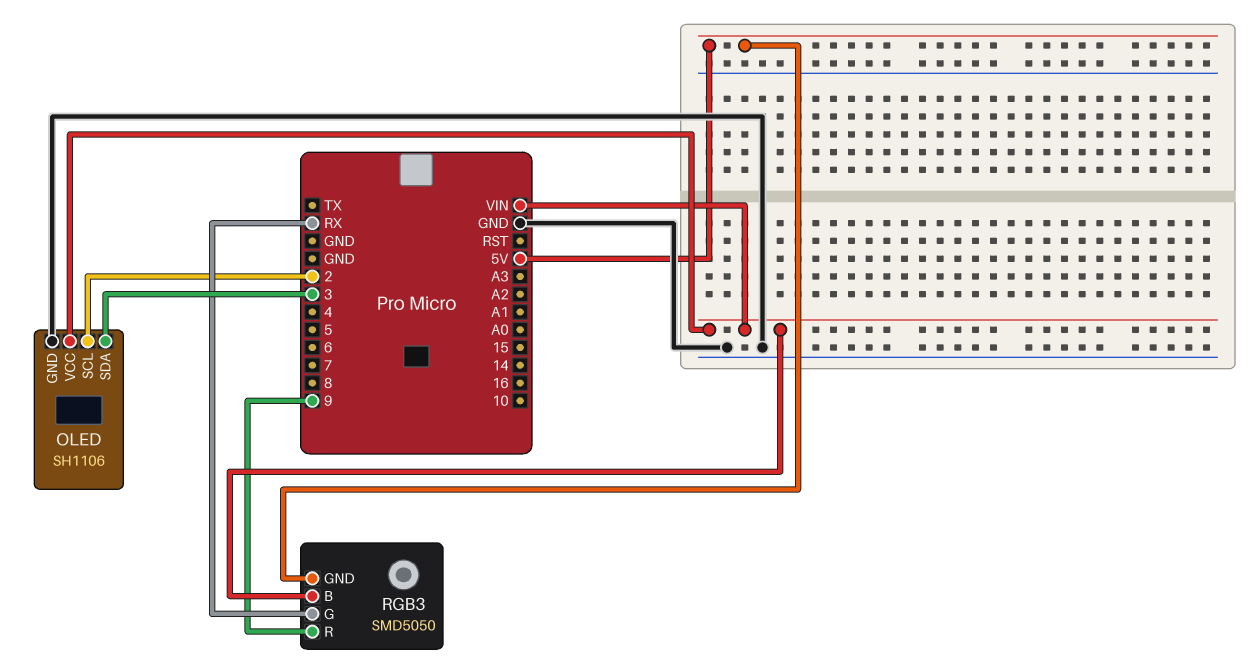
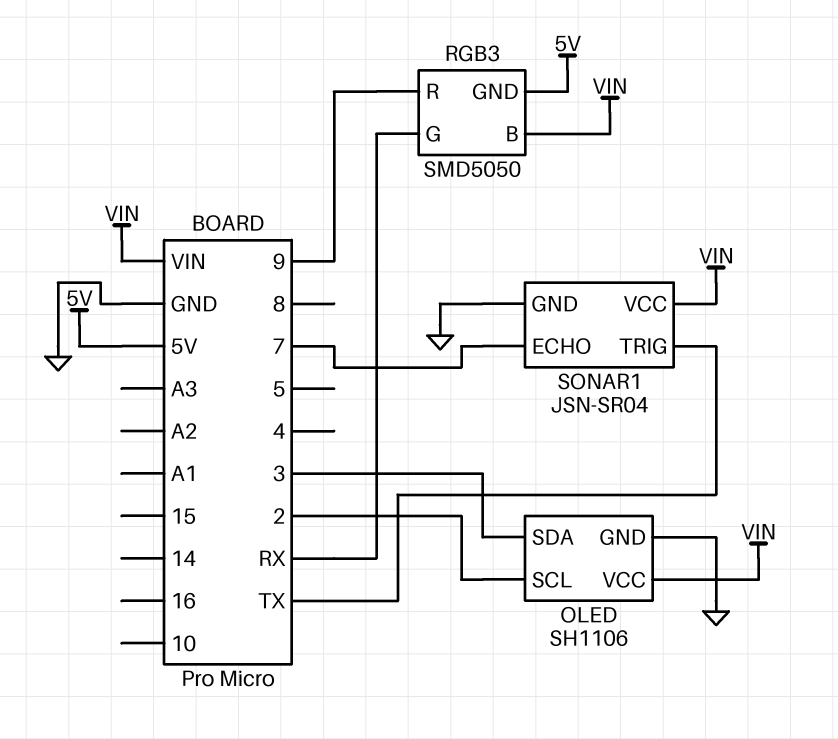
SONAR1: none -> JSN-SR04
SONAR1 pin ECHO: none -> 7
SONAR1 pin GND: none -> GND
SONAR1 pin TRIG: none -> TX
SONAR1 pin VCC: none -> VIN

